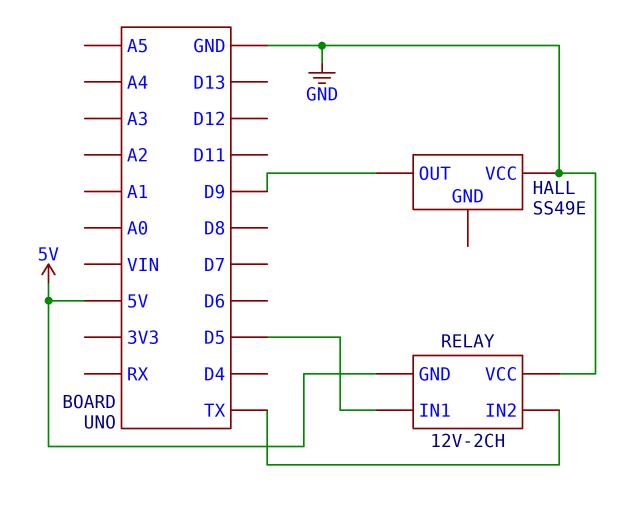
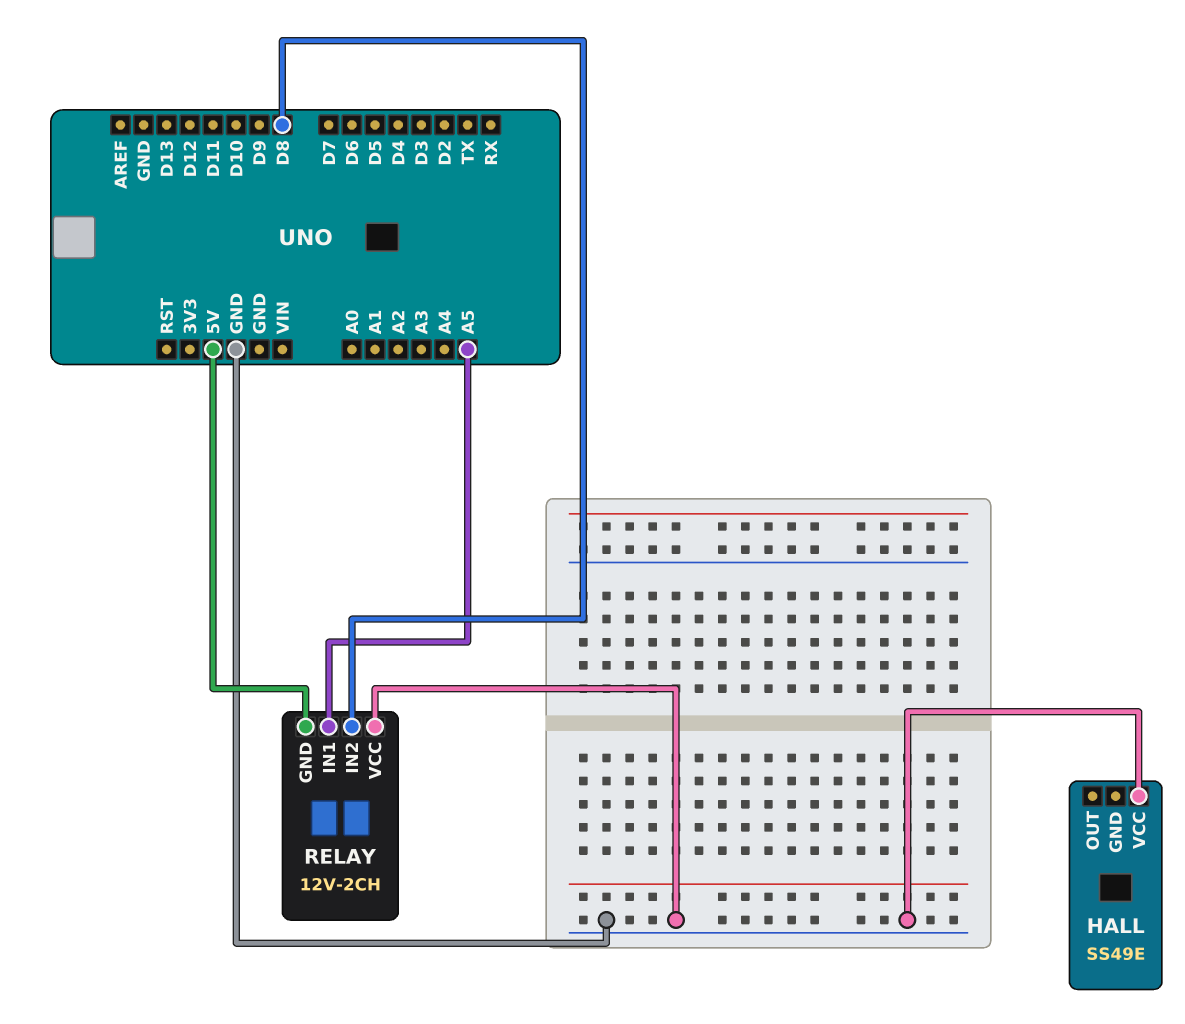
HALL pin OUT: D9 -> none
RELAY pin IN1: D5 -> A5
RELAY pin IN2: TX -> D8

